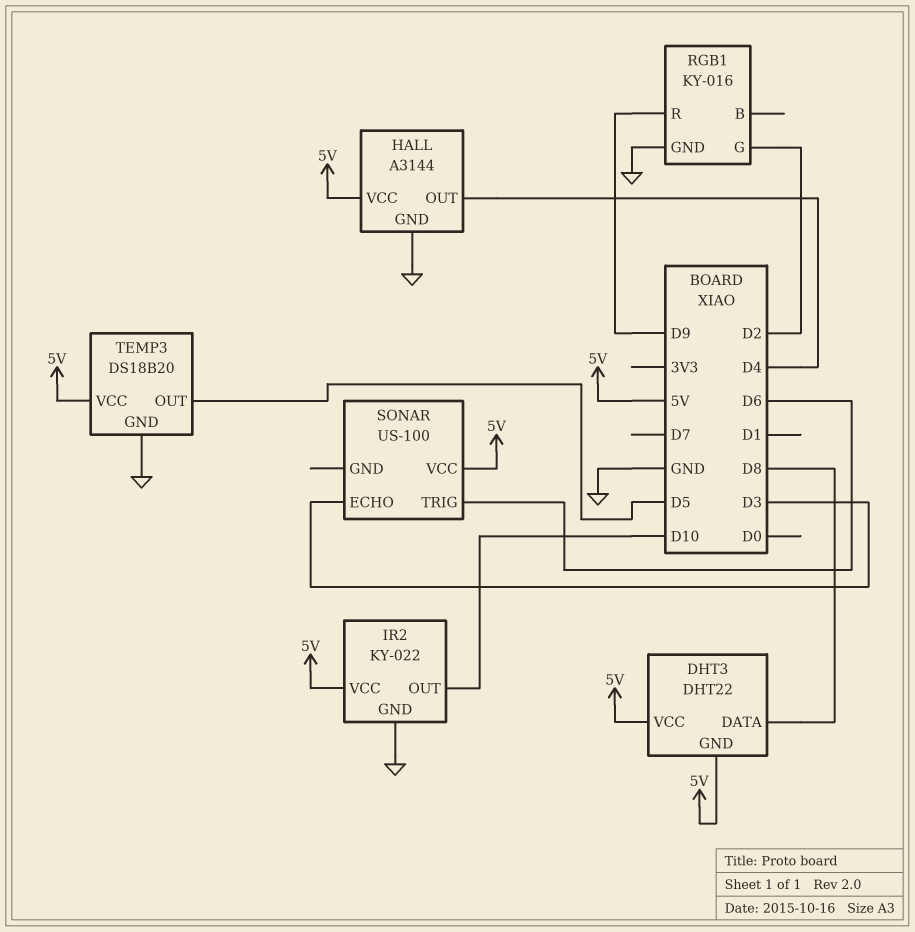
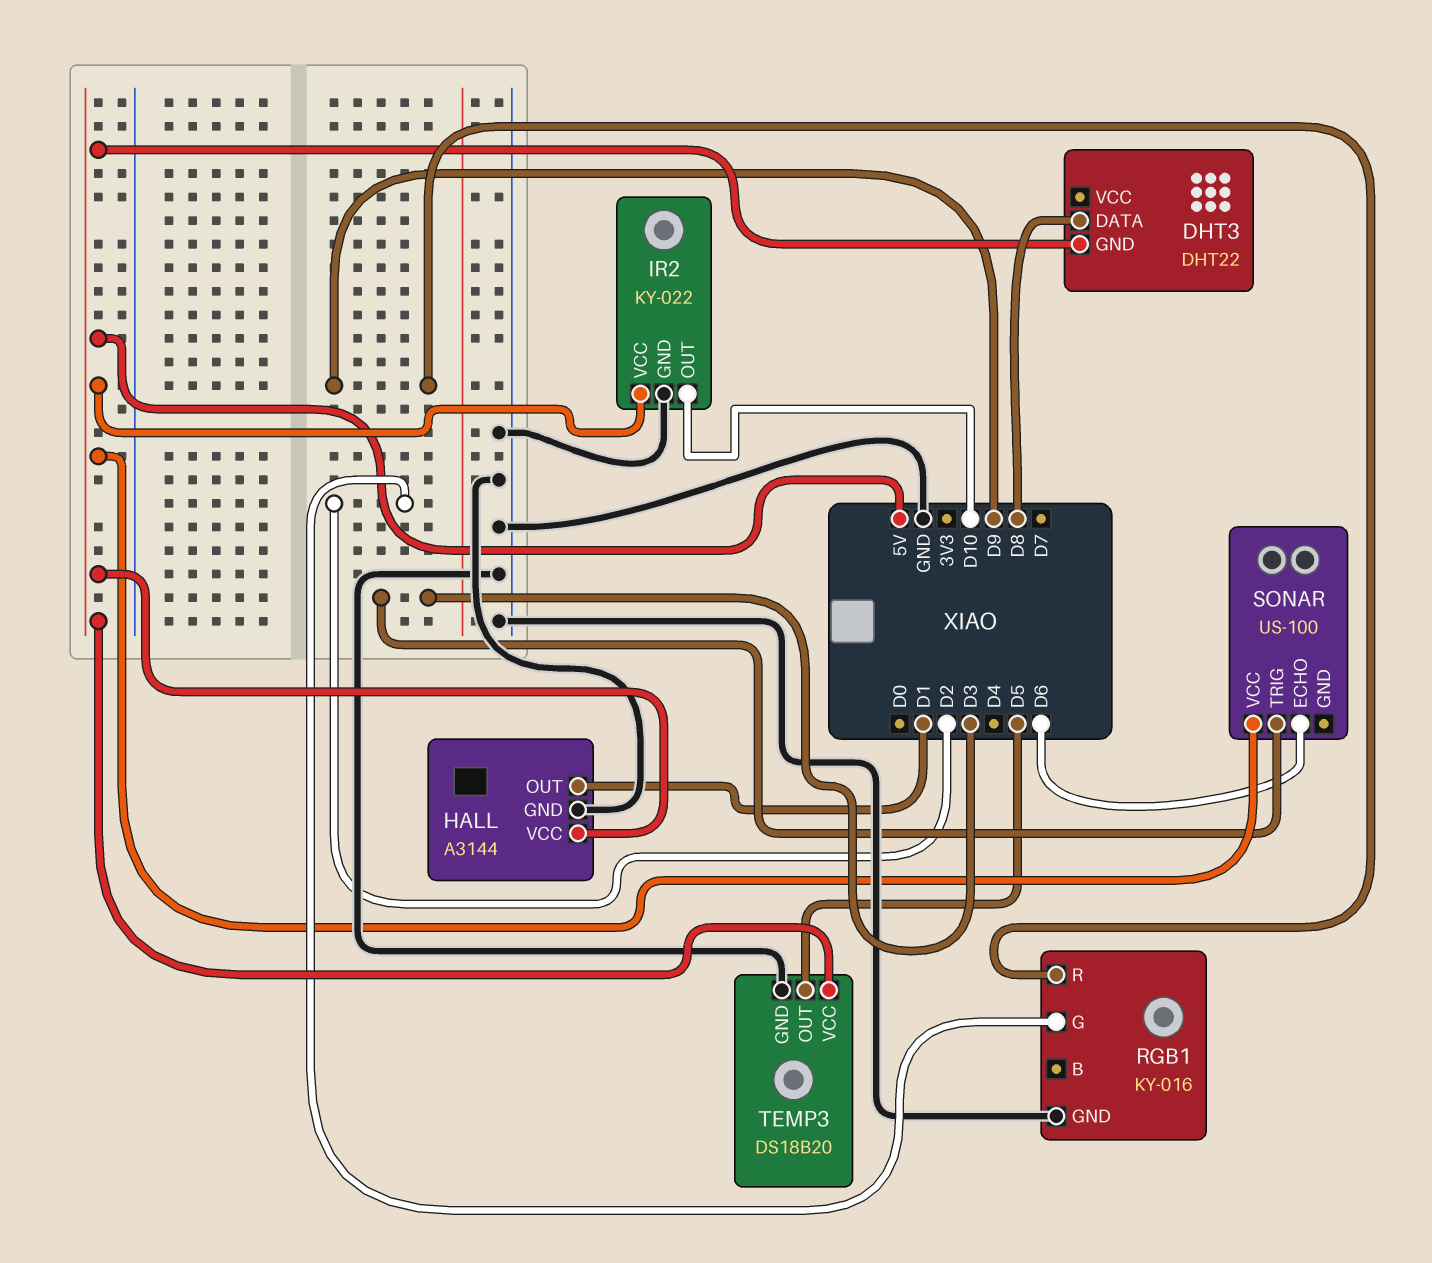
DHT3 pin VCC: 5V -> none
HALL pin OUT: D4 -> D1
SONAR pin ECHO: D3 -> D6
SONAR pin TRIG: D6 -> D3

